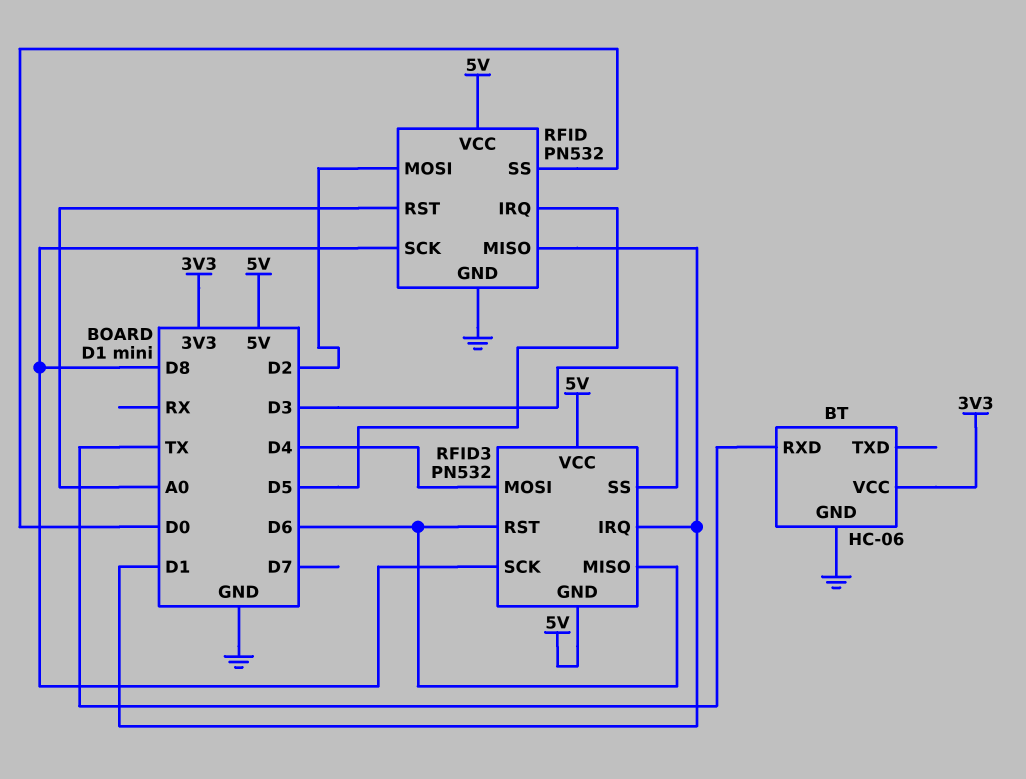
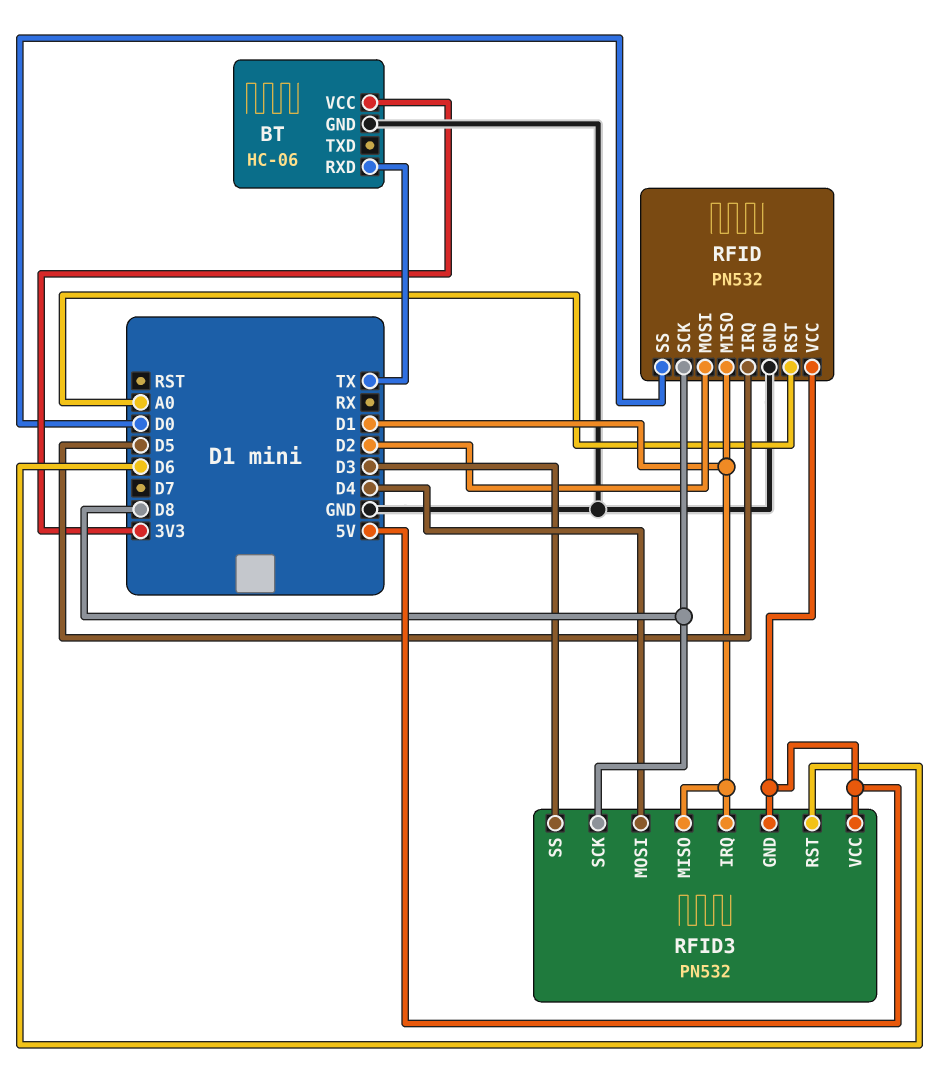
RFID3 pin MISO: D6 -> D1

